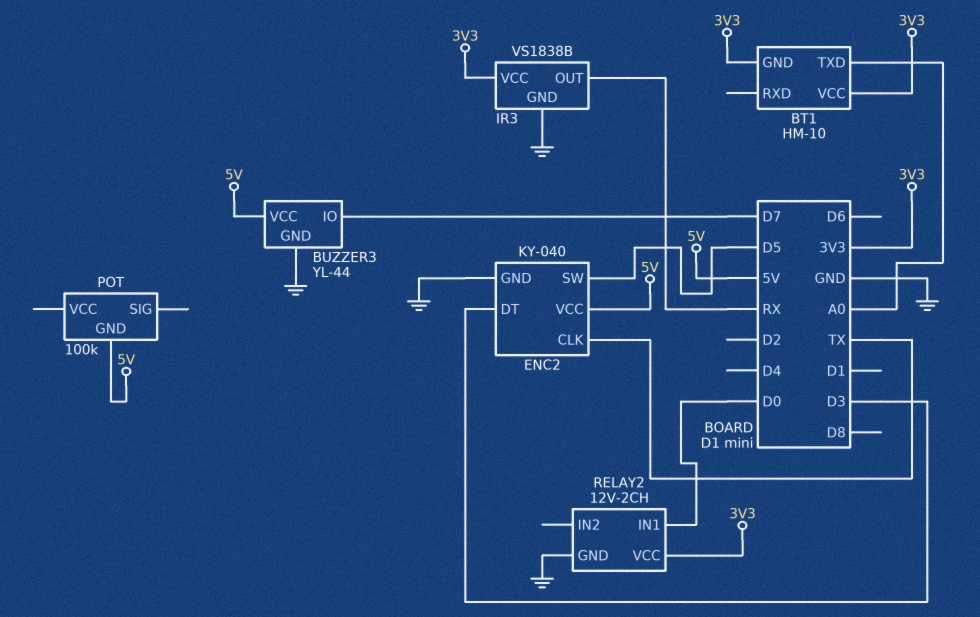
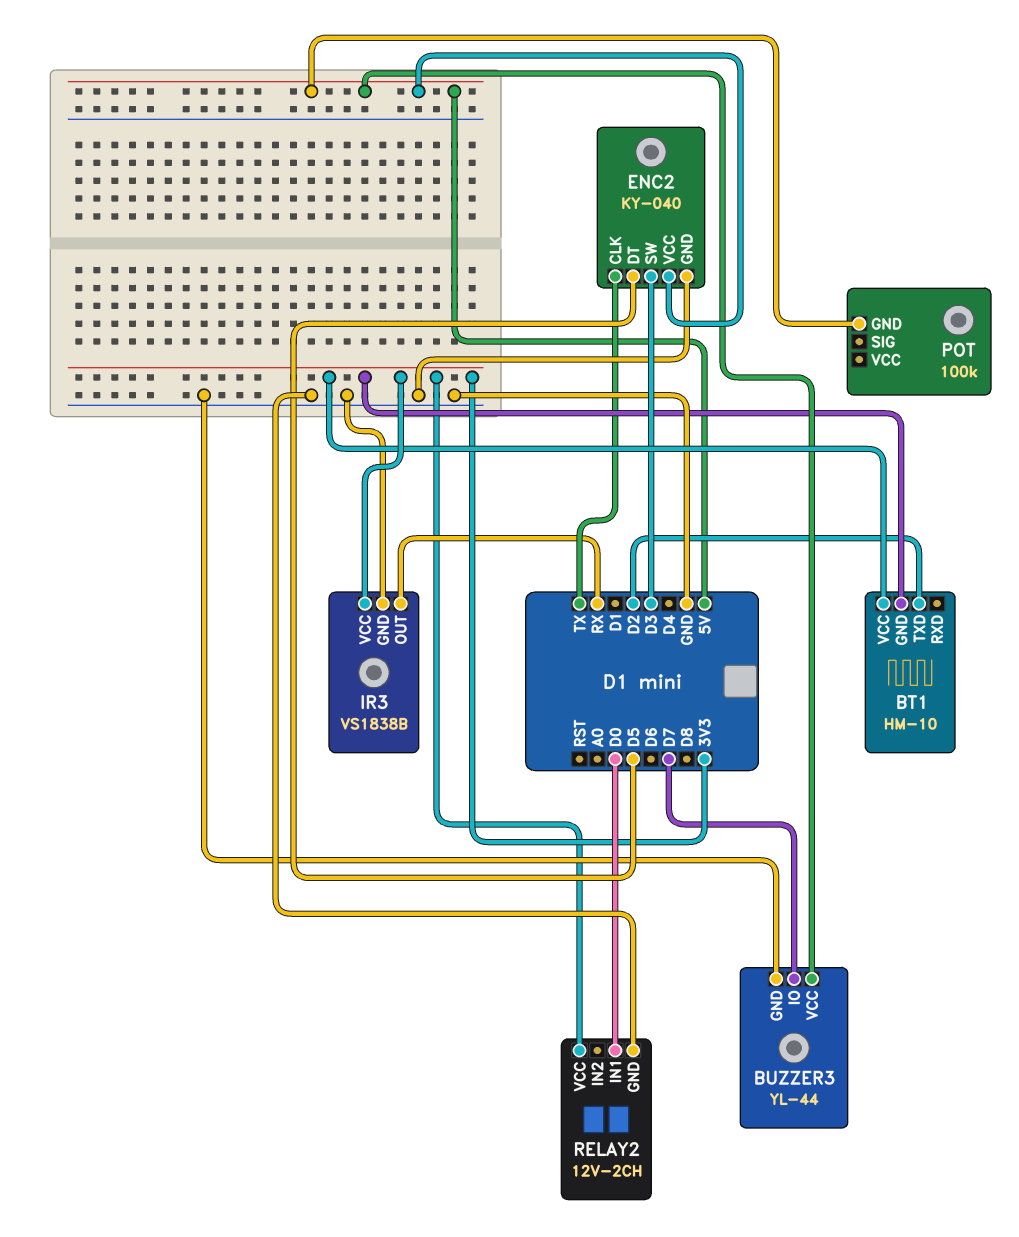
BT1 pin TXD: A0 -> D2
ENC2 pin DT: D3 -> D5
ENC2 pin SW: D5 -> D3

